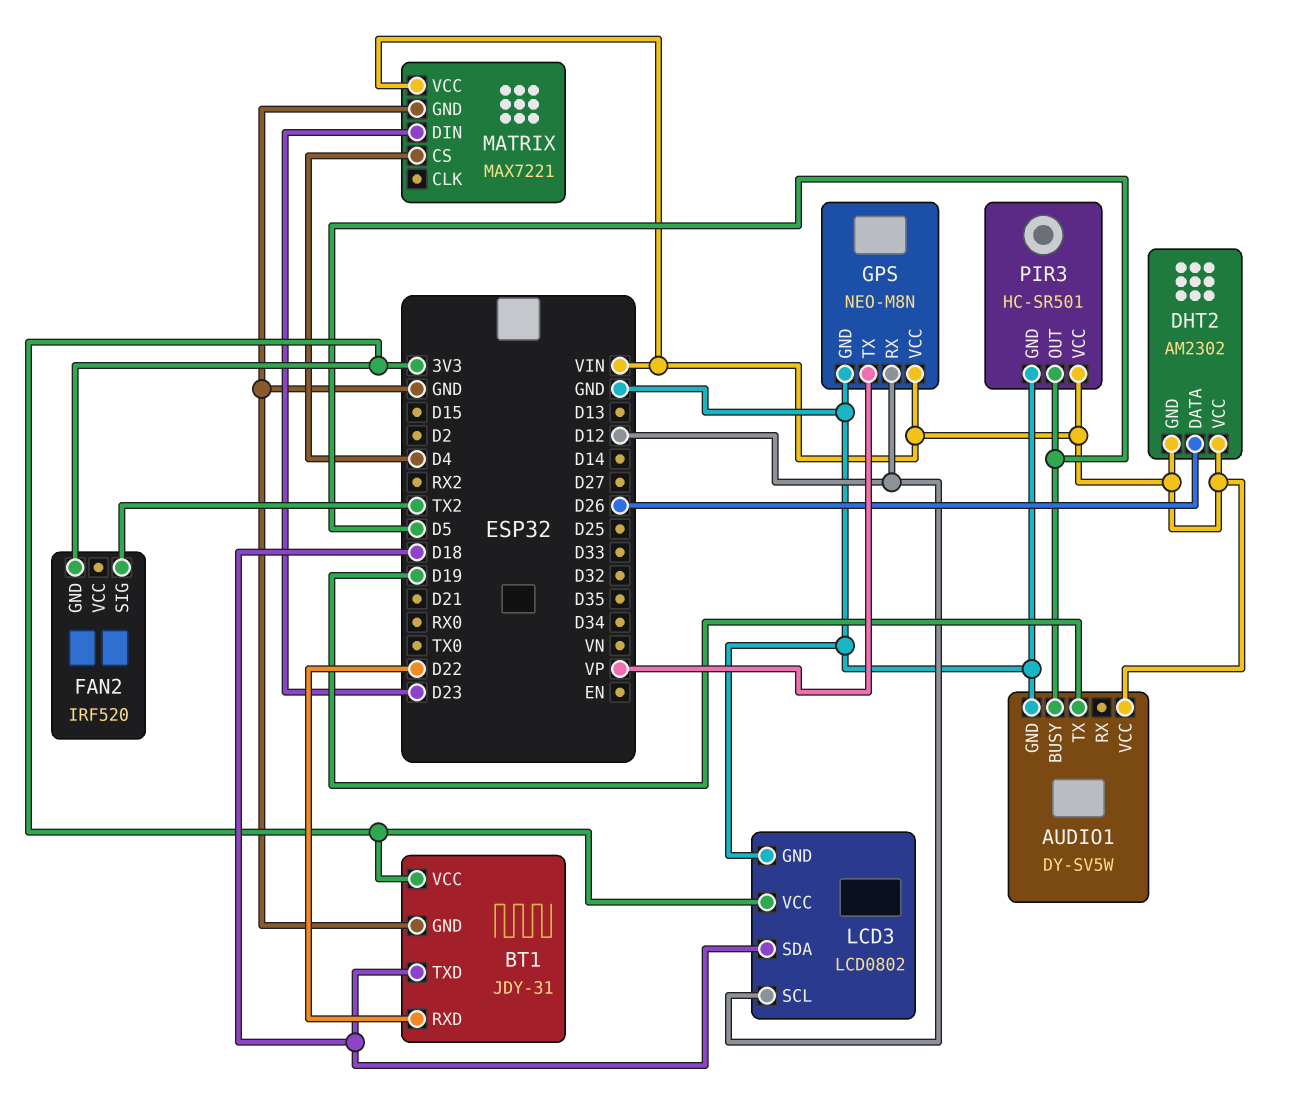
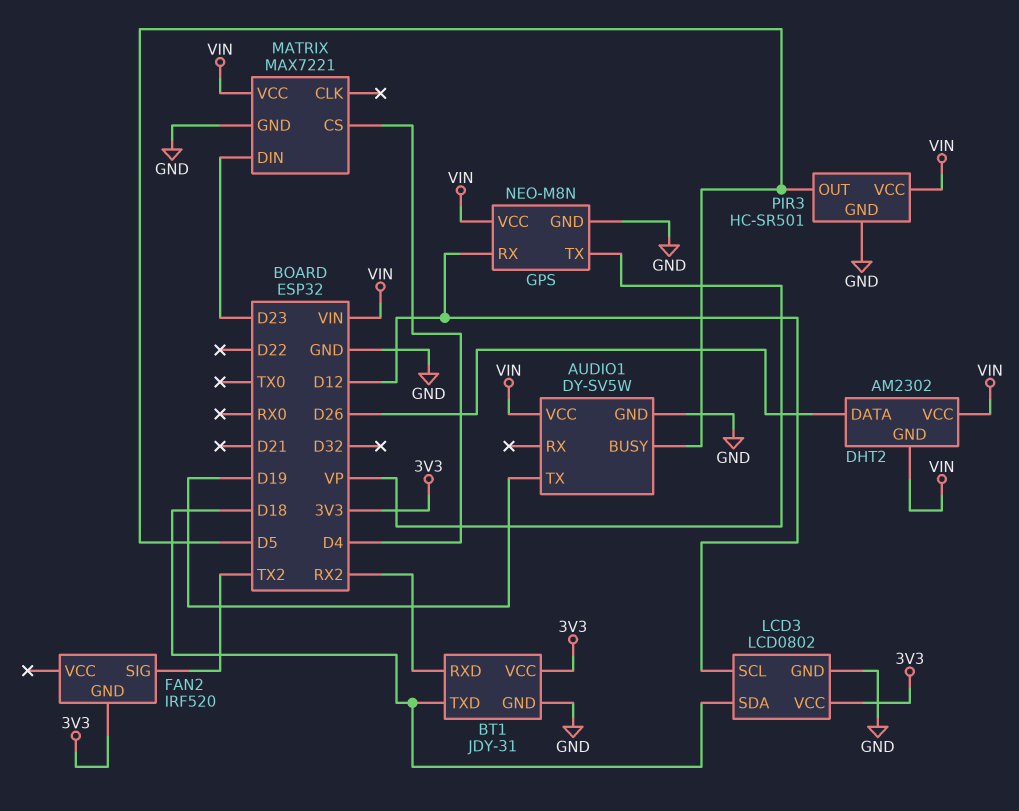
BT1 pin RXD: D22 -> RX2

